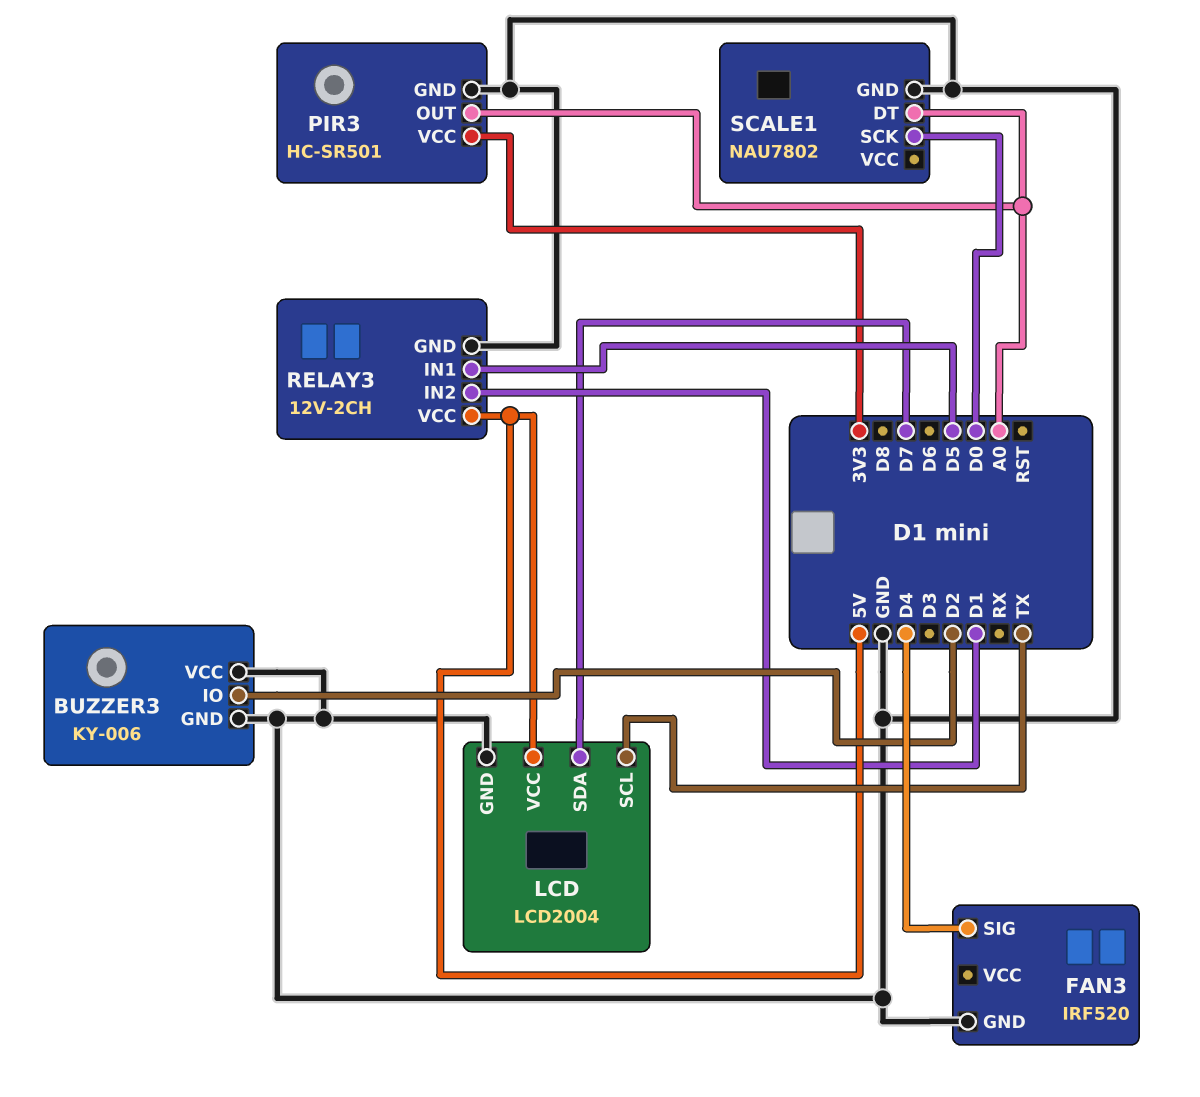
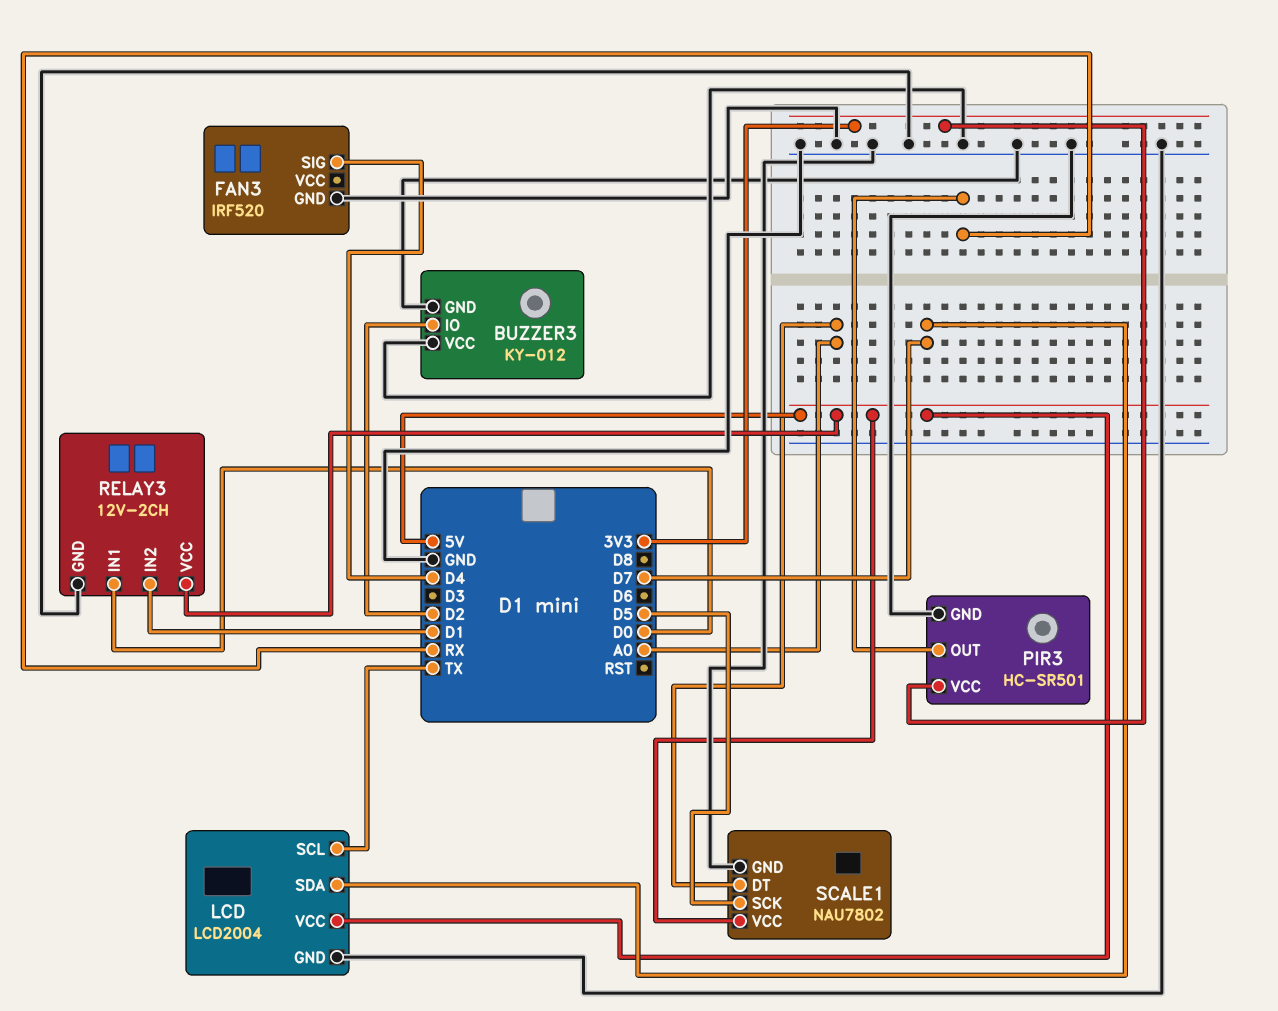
BUZZER3: KY-006 -> KY-012
PIR3 pin OUT: A0 -> RX
RELAY3 pin IN1: D5 -> D0
SCALE1 pin SCK: D0 -> D5
SCALE1 pin VCC: none -> 5V

